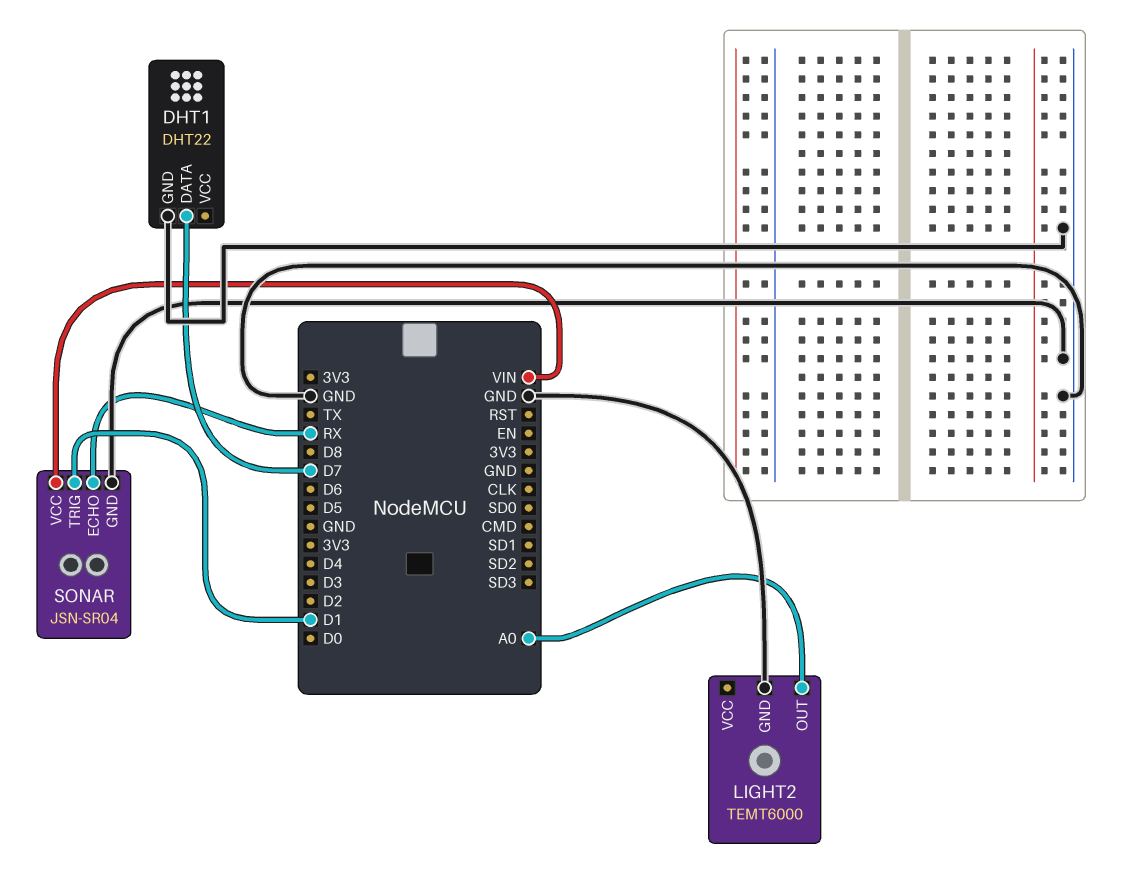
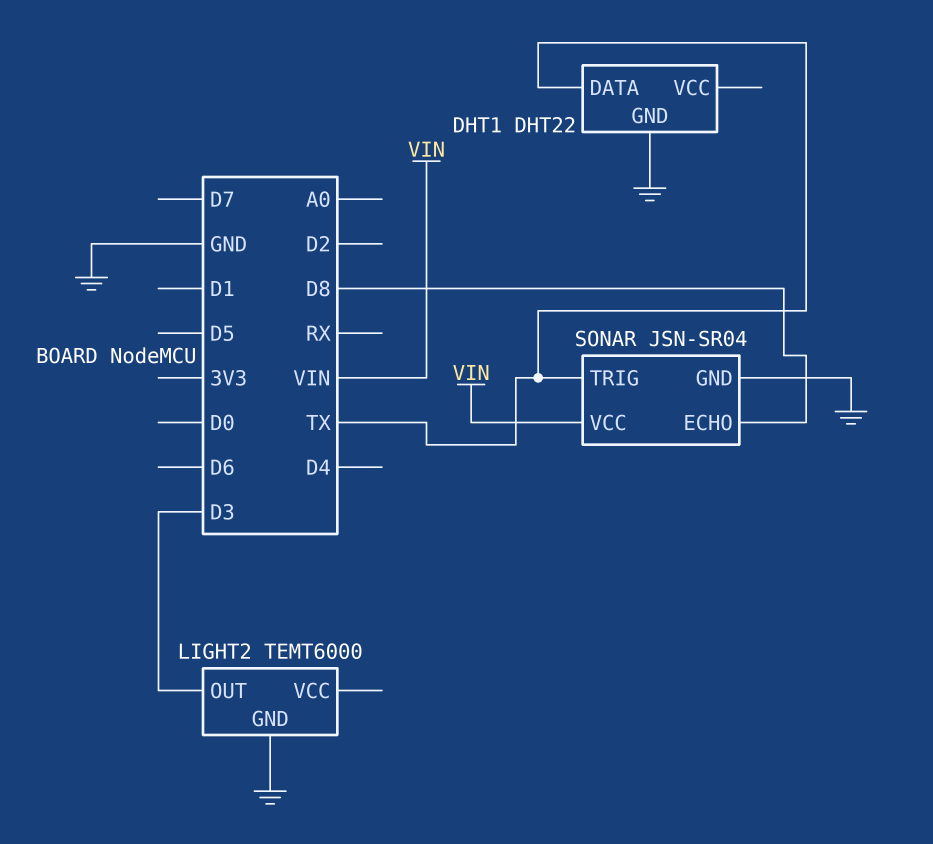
DHT1 pin DATA: D7 -> TX
LIGHT2 pin OUT: A0 -> D3
SONAR pin ECHO: RX -> D8
SONAR pin TRIG: D1 -> TX

